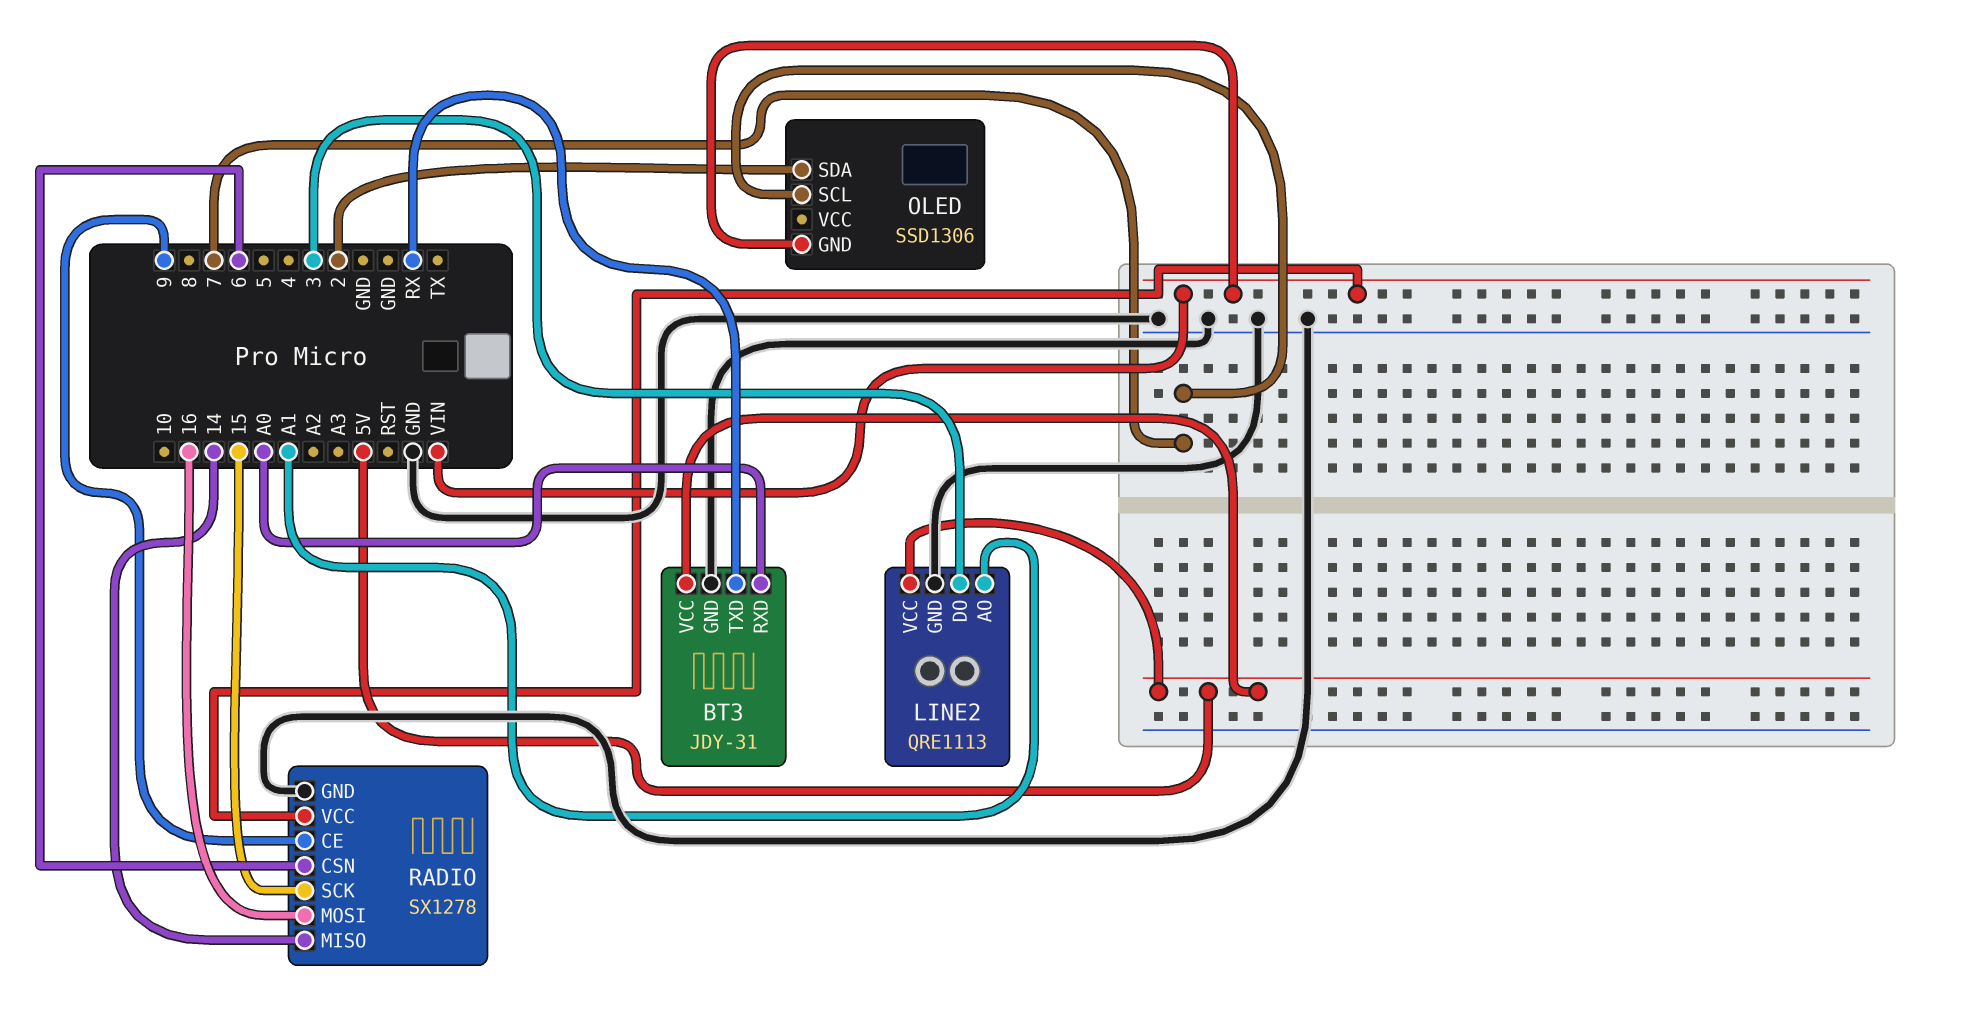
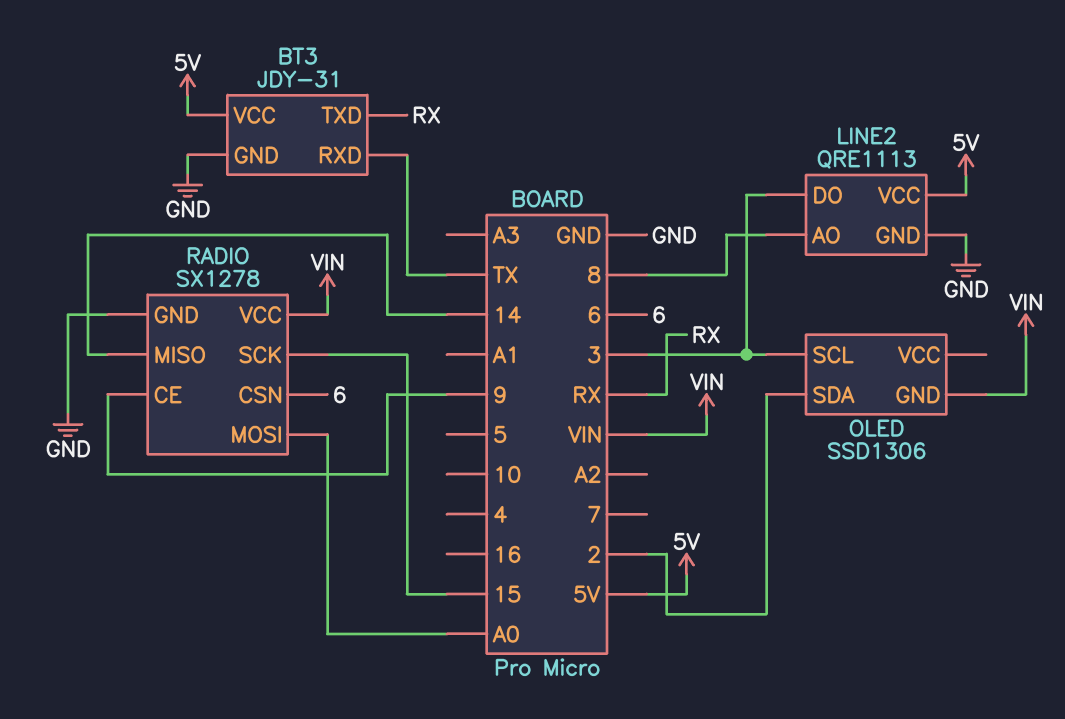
BT3 pin RXD: A0 -> TX
LINE2 pin AO: A1 -> 8
OLED pin SCL: 7 -> 3
RADIO pin MOSI: 16 -> A0

